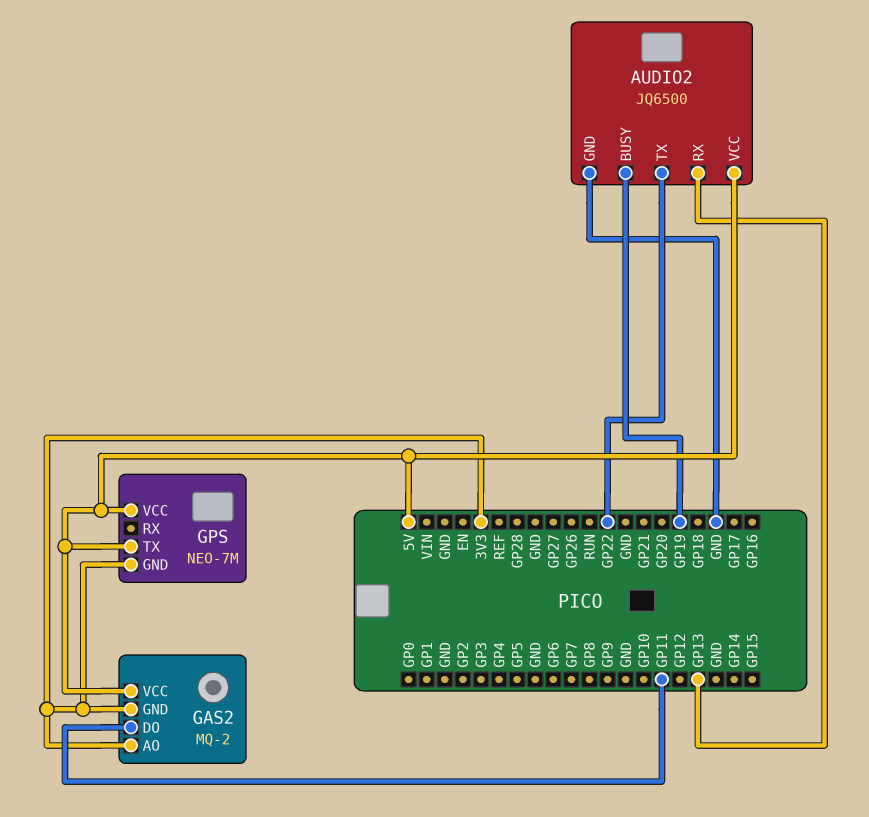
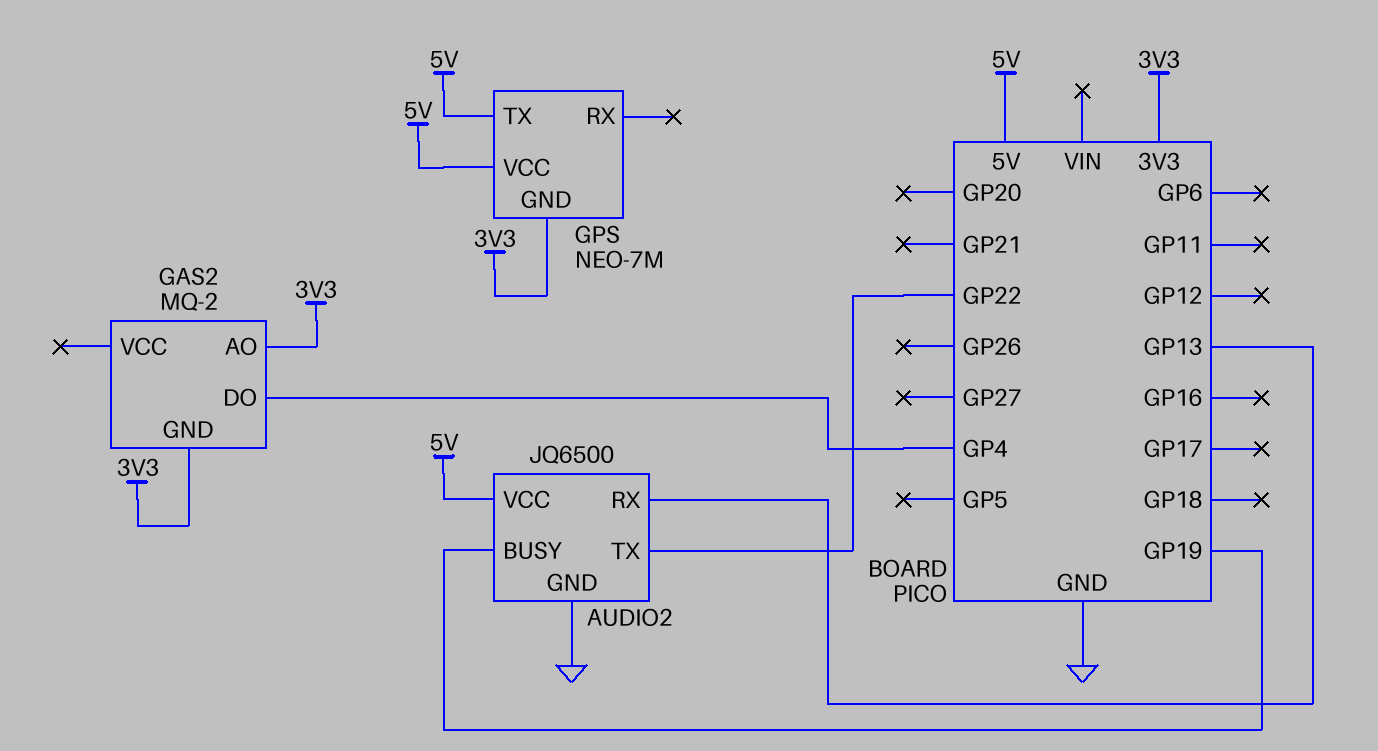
GAS2 pin DO: GP11 -> GP4
GAS2 pin VCC: 5V -> none

